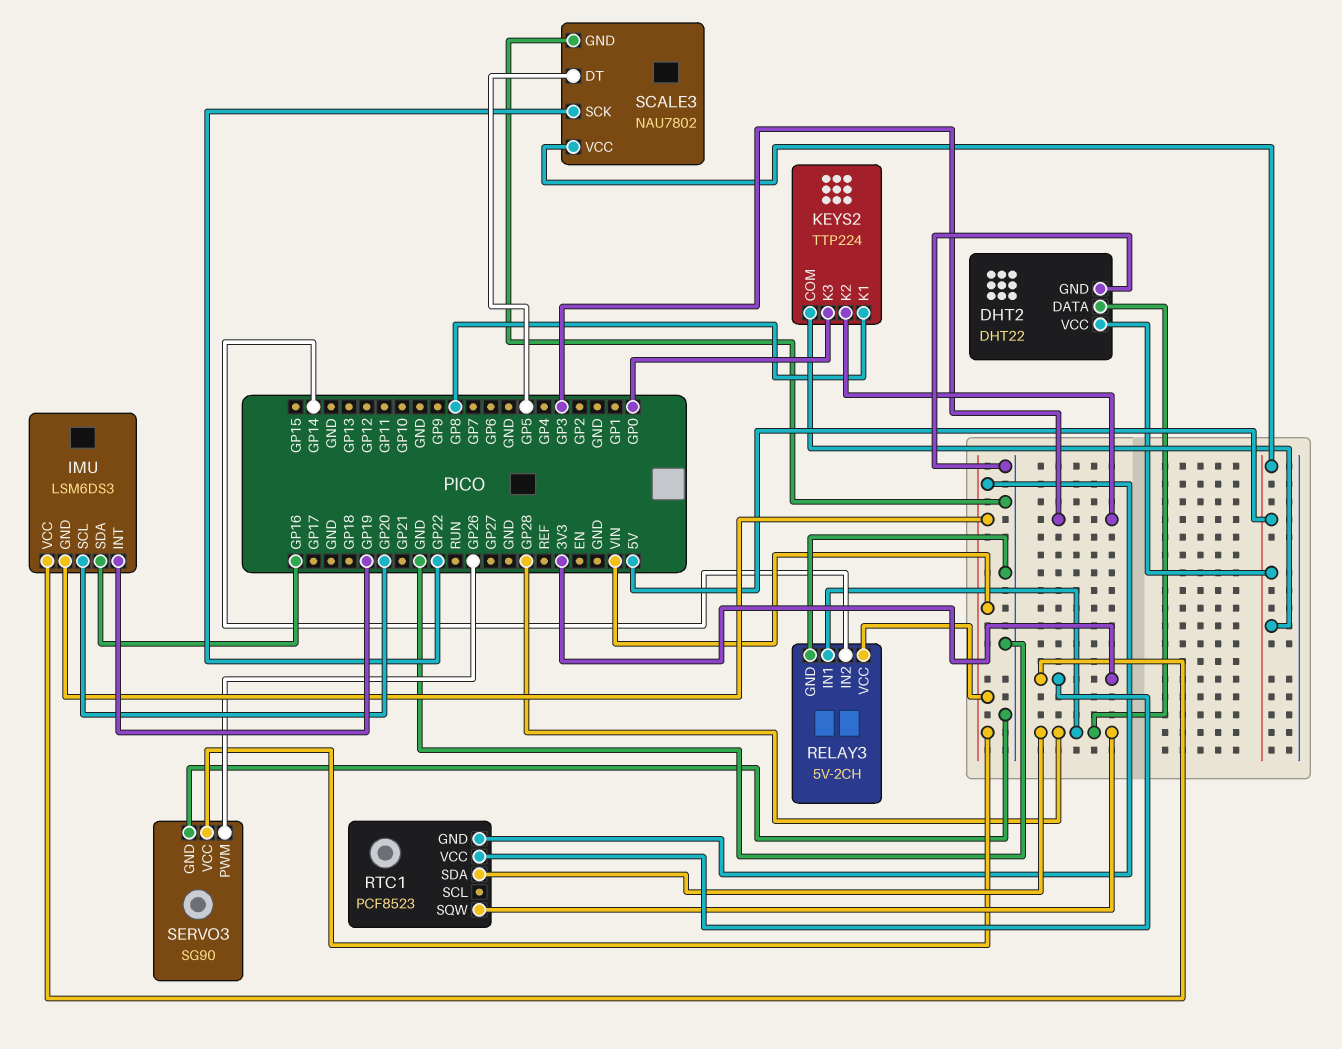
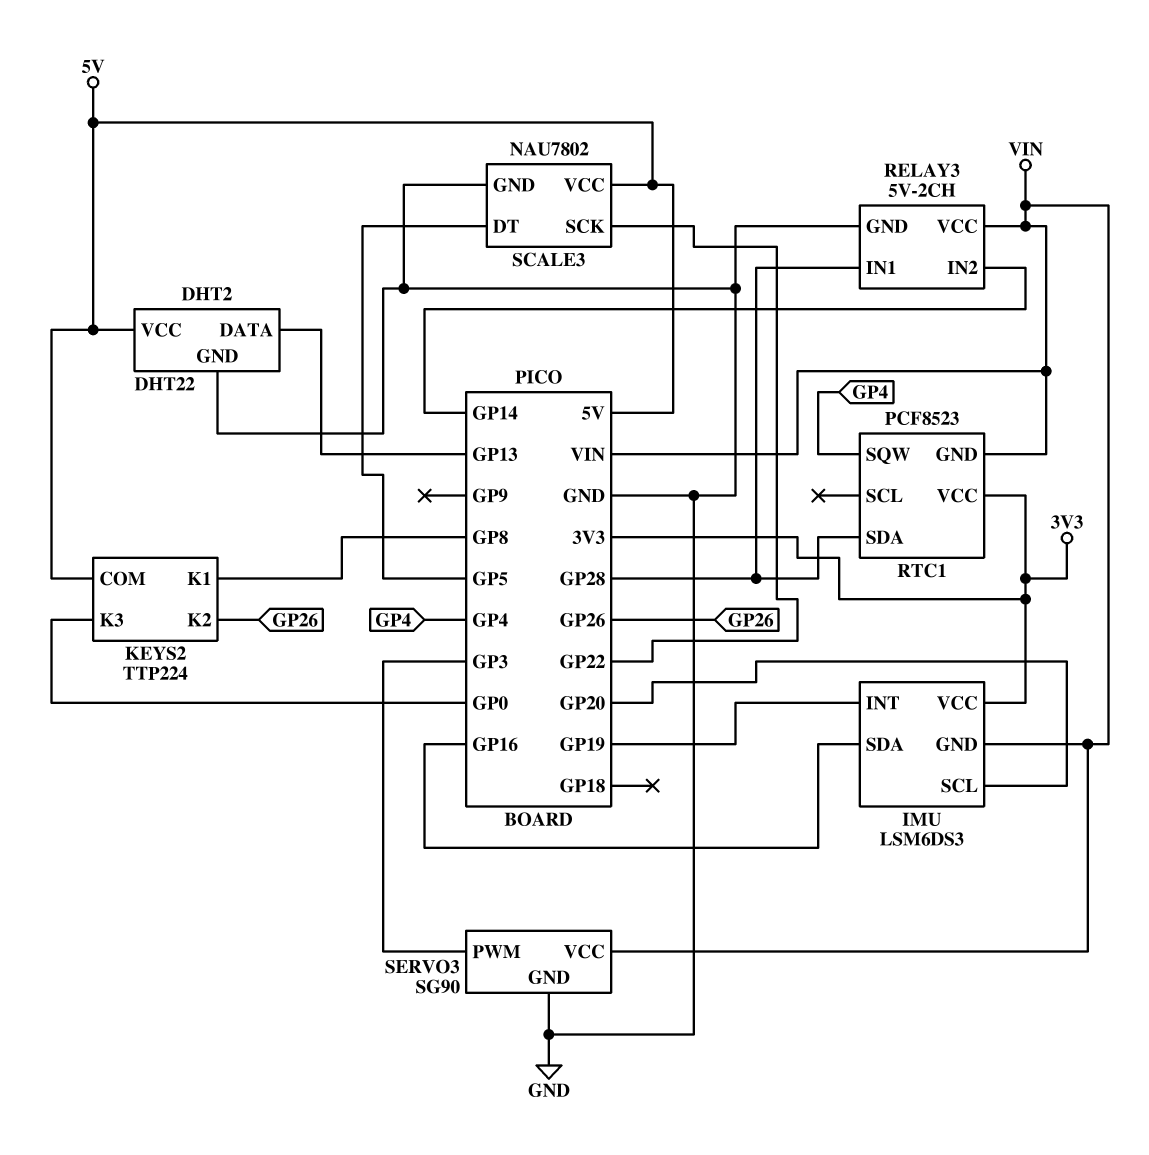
DHT2 pin DATA: GP28 -> GP13
KEYS2 pin K2: GP3 -> GP26
RTC1 pin SQW: GP28 -> GP4
SERVO3 pin PWM: GP26 -> GP3

